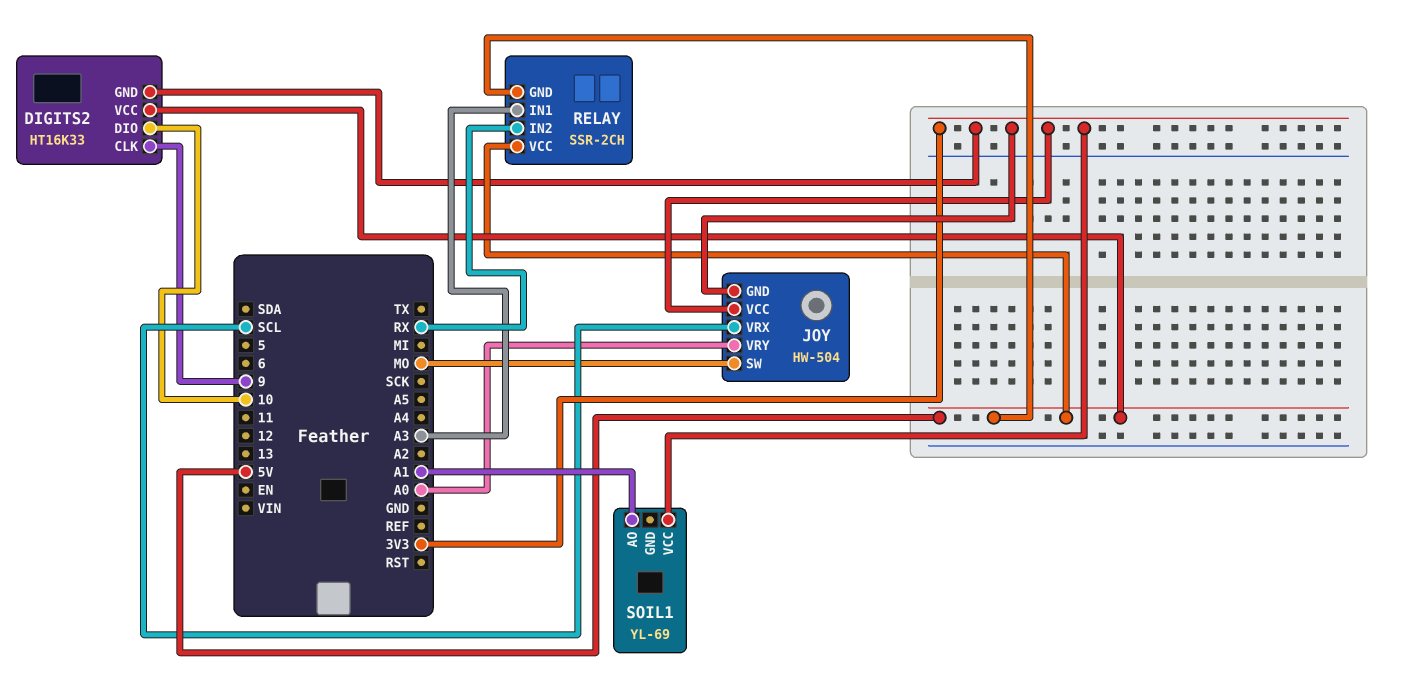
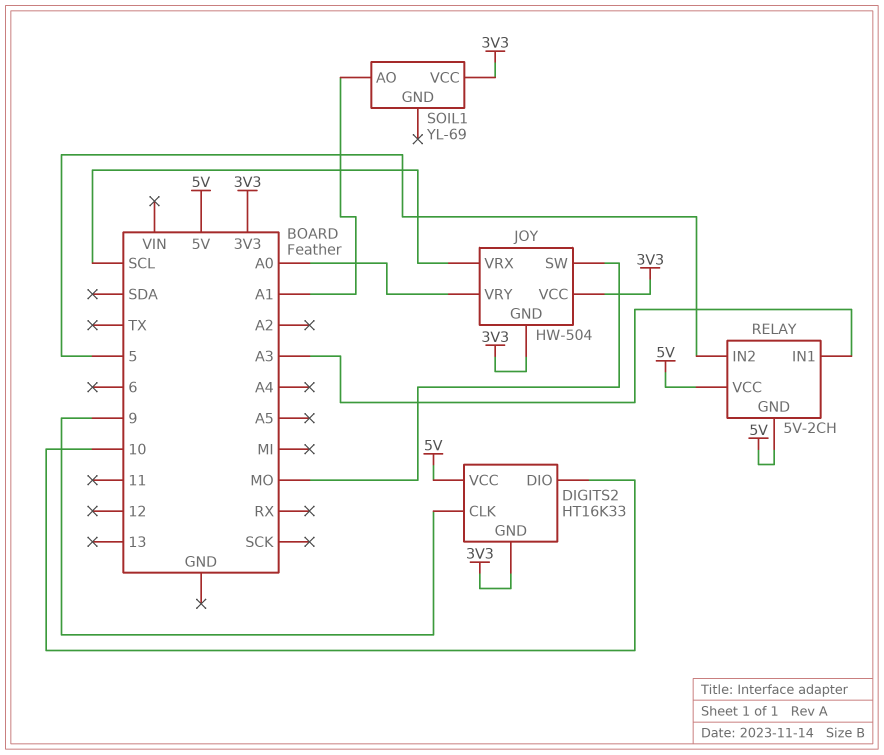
RELAY: SSR-2CH -> 5V-2CH
RELAY pin IN2: RX -> 5

